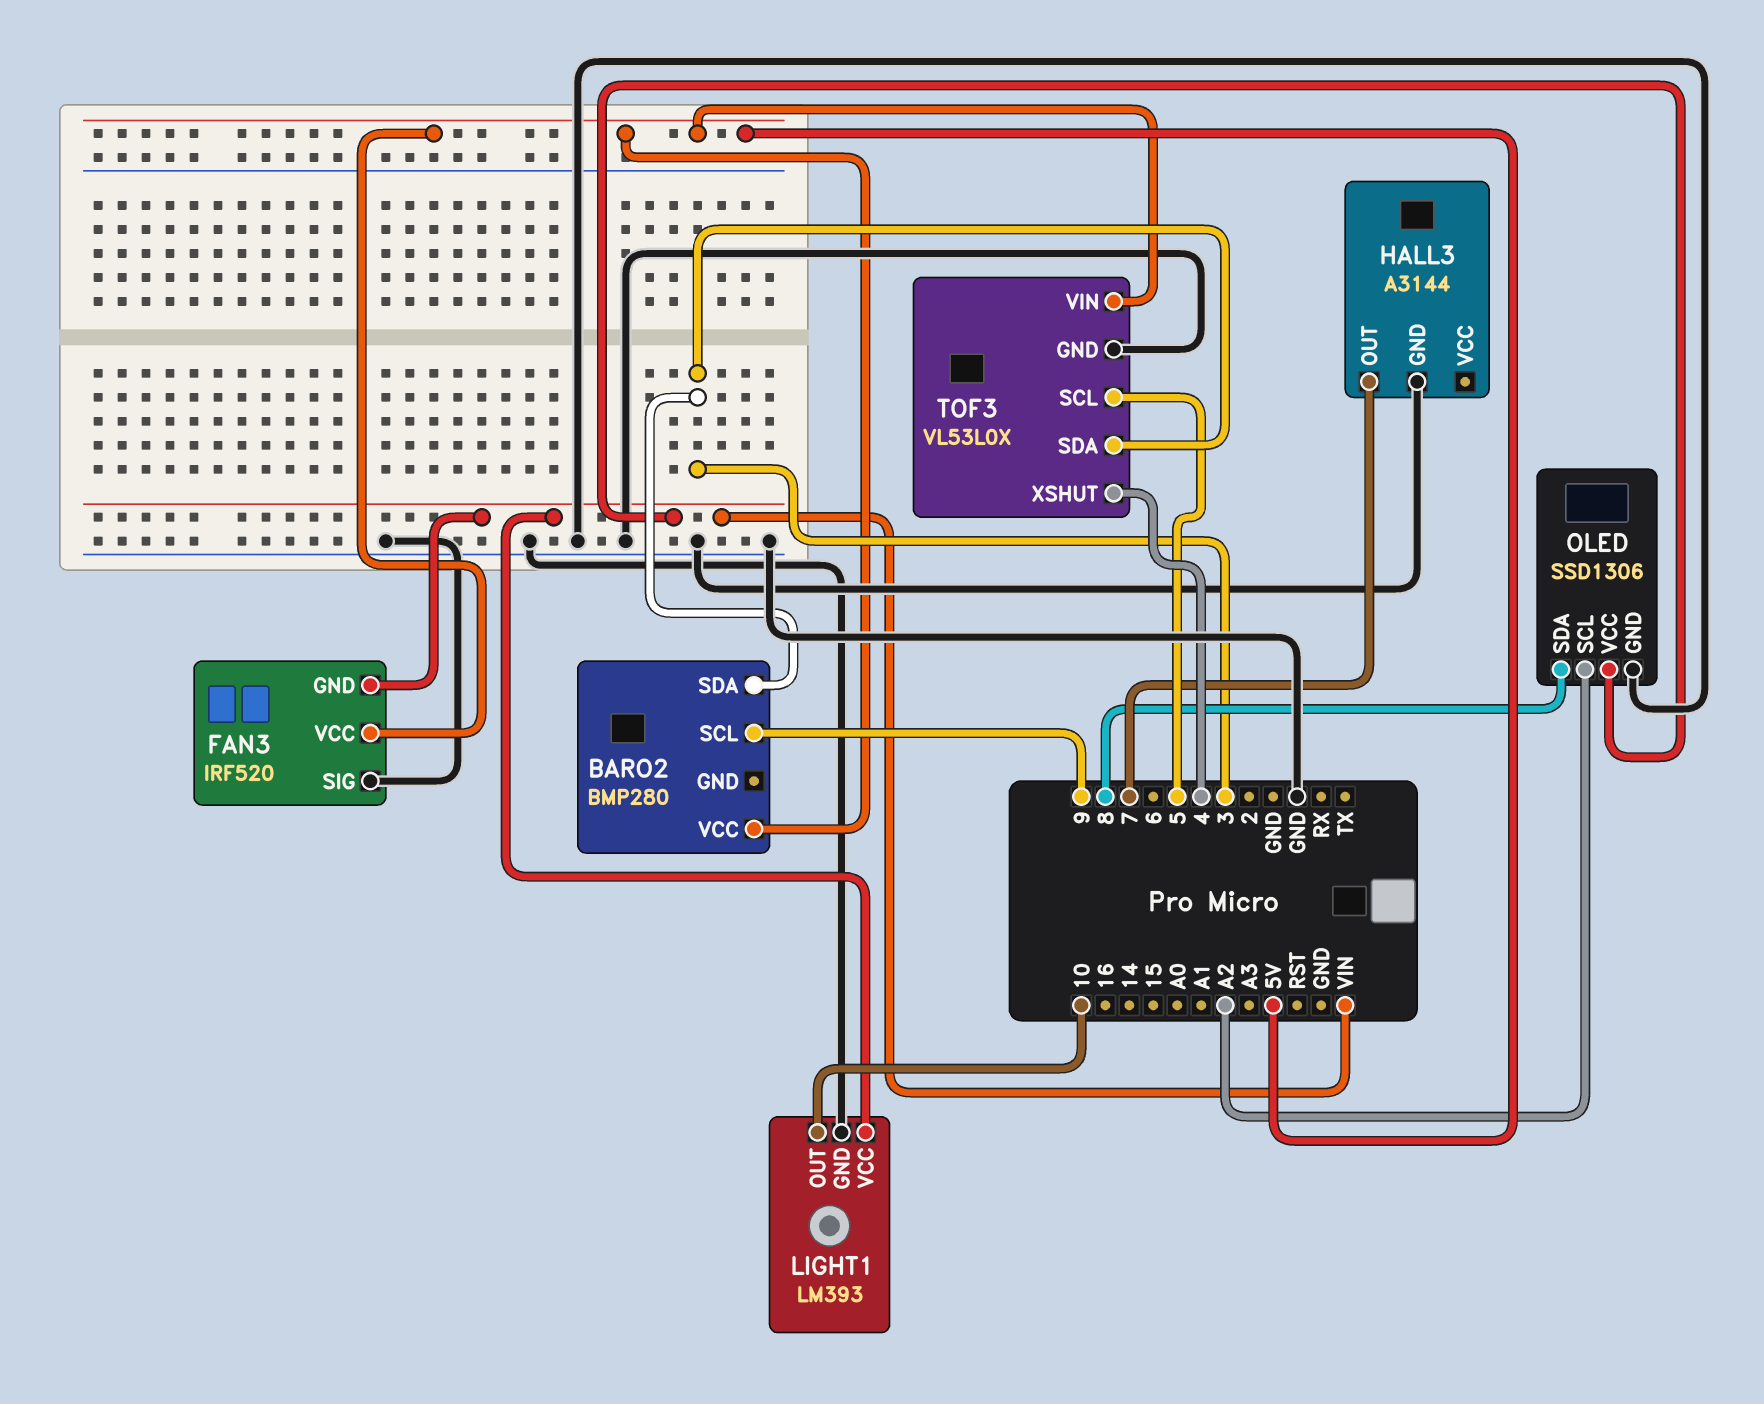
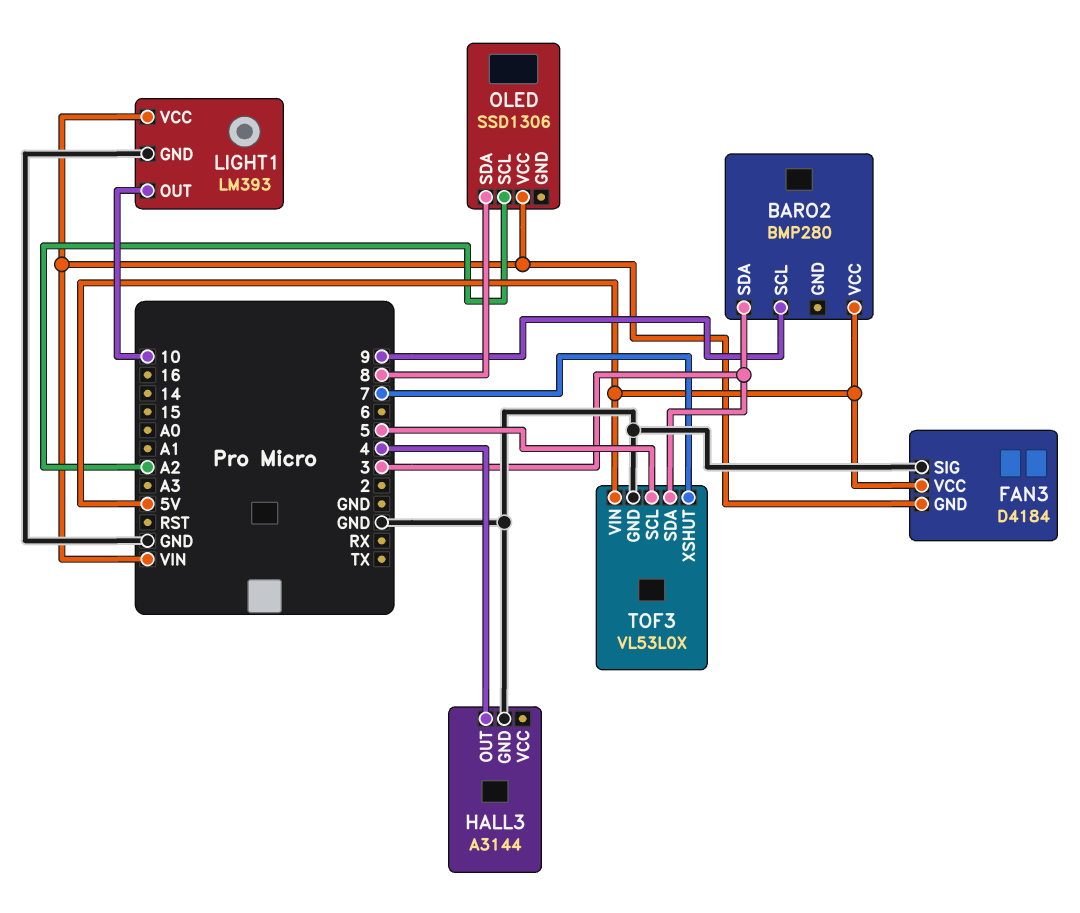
FAN3: IRF520 -> D4184
HALL3 pin OUT: 7 -> 4
OLED pin GND: GND -> none
TOF3 pin XSHUT: 4 -> 7

